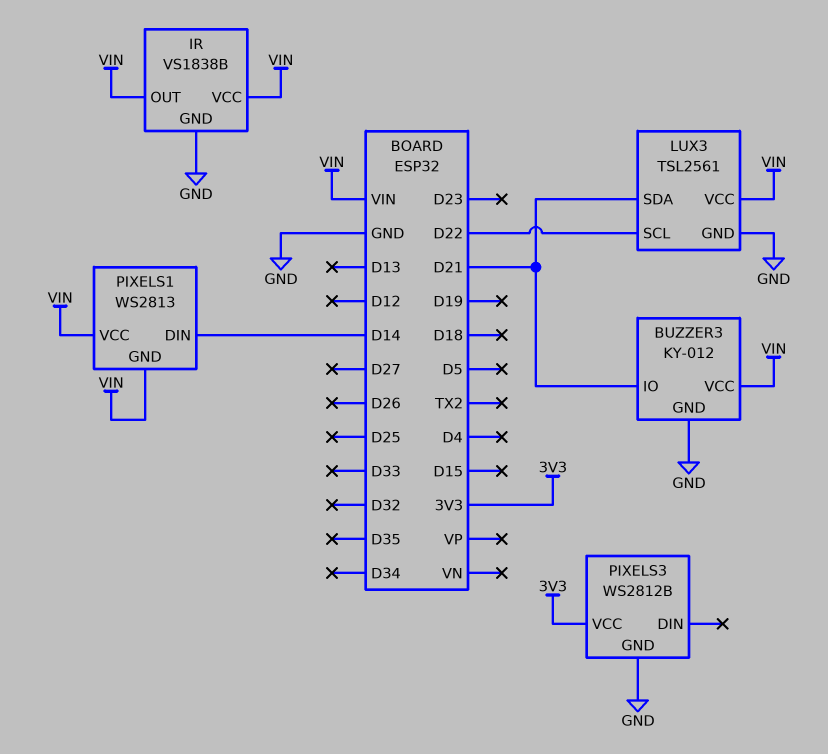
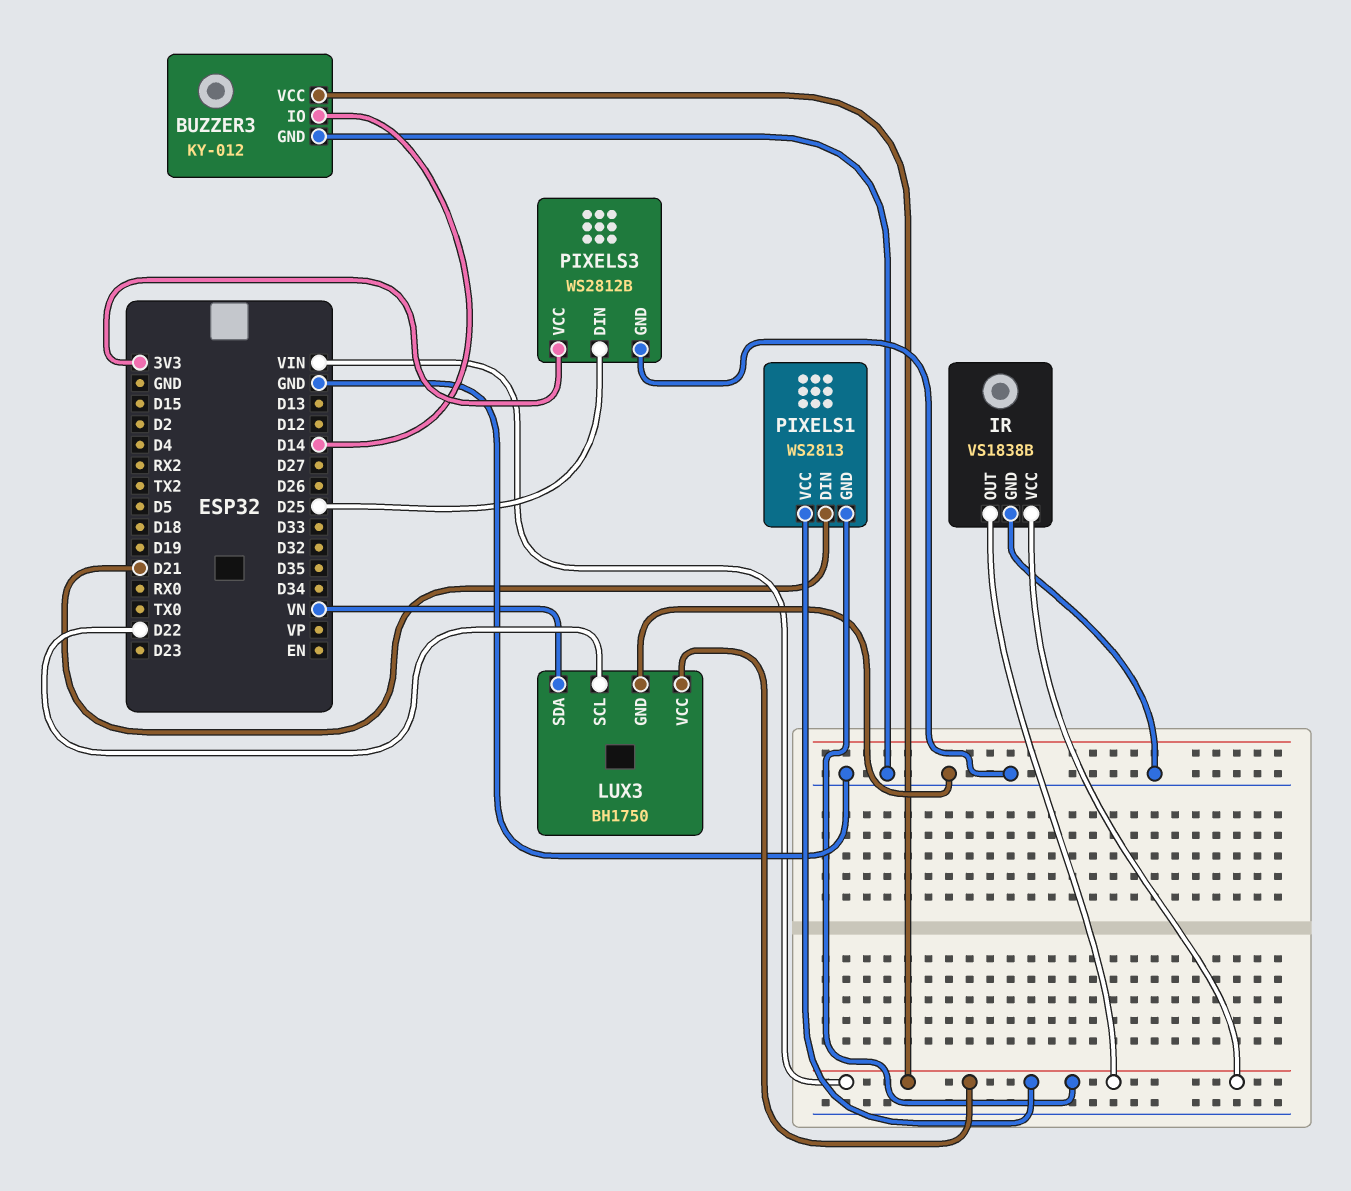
BUZZER3 pin IO: D21 -> D14
LUX3: TSL2561 -> BH1750
LUX3 pin SDA: D21 -> VN
PIXELS1 pin DIN: D14 -> D21
PIXELS3 pin DIN: none -> D25

